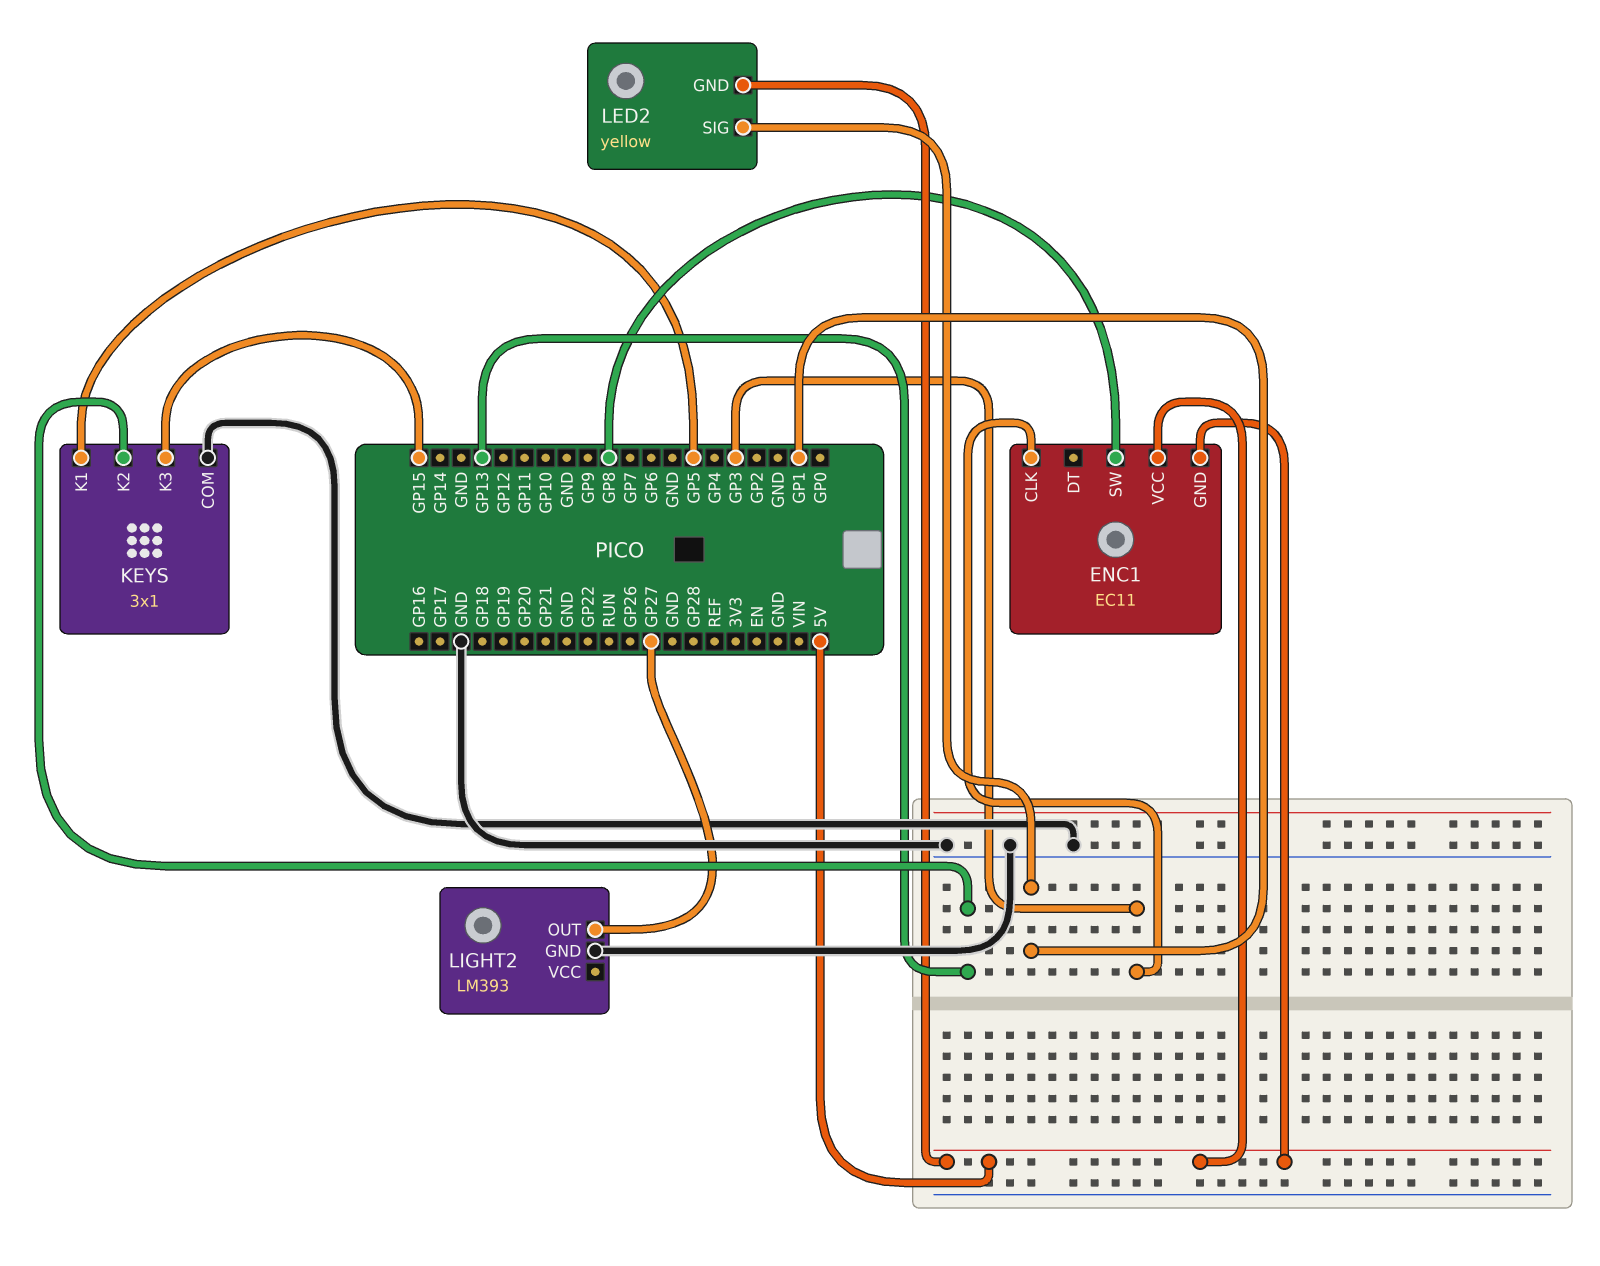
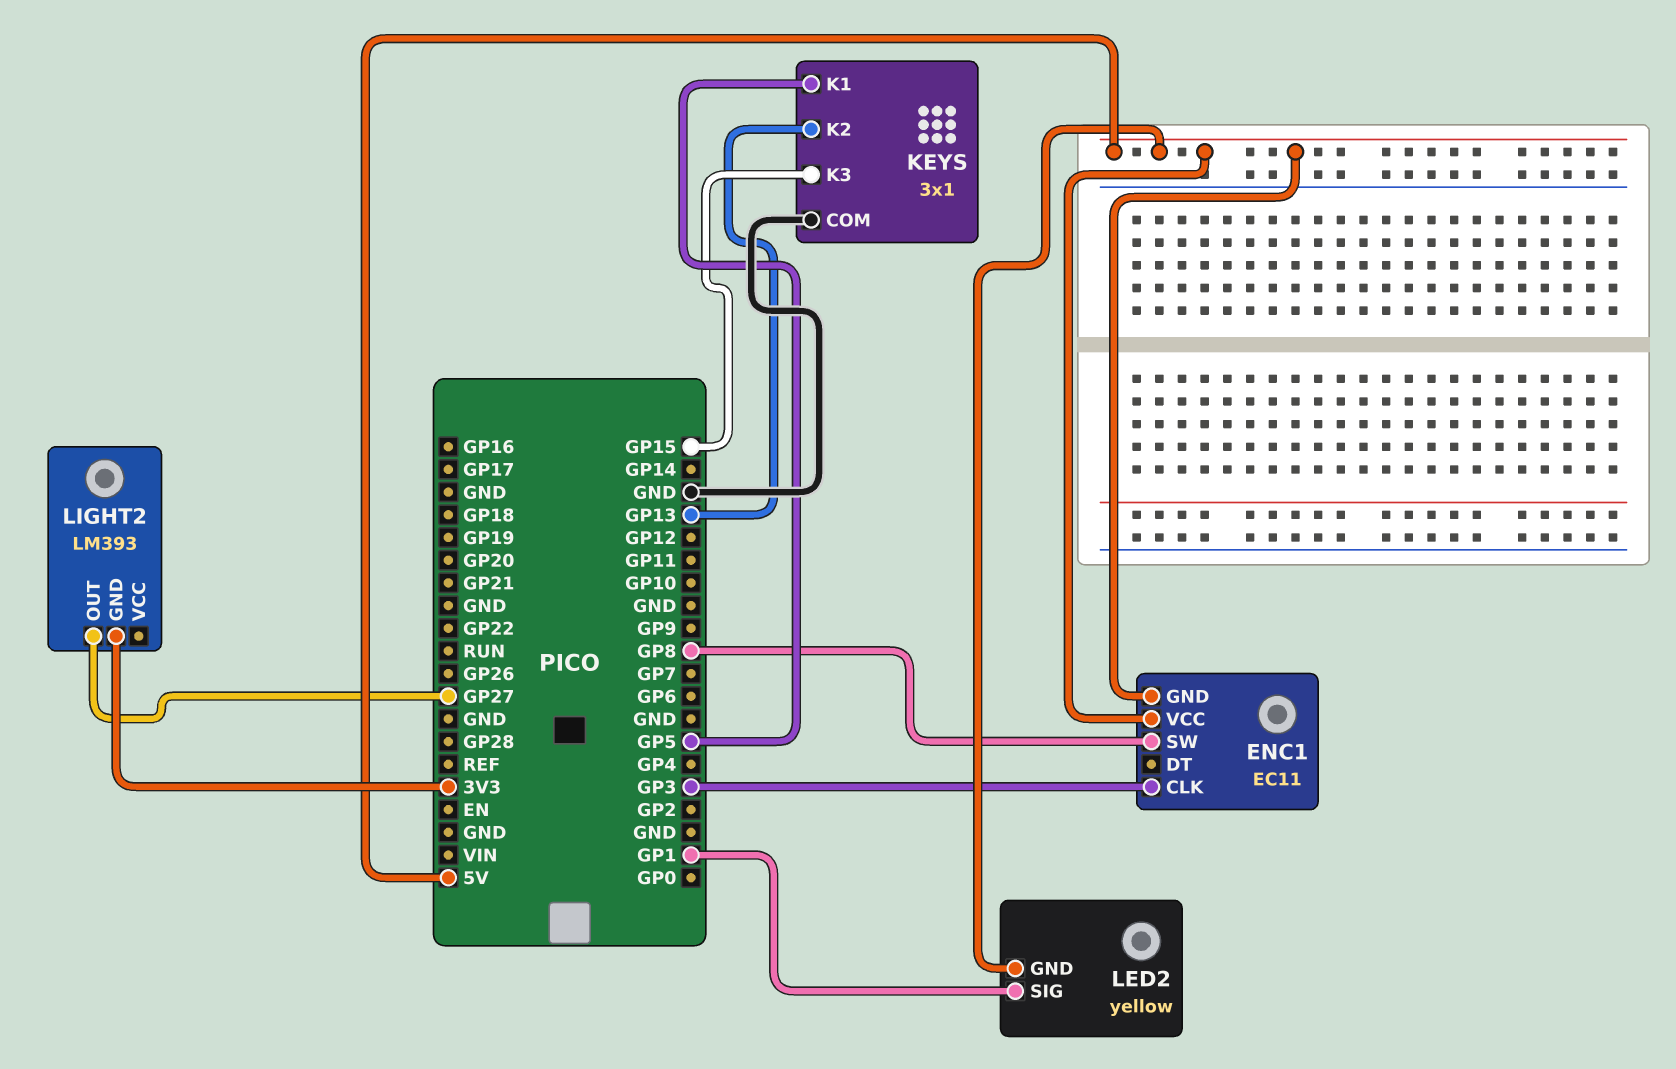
LIGHT2 pin GND: GND -> 3V3

